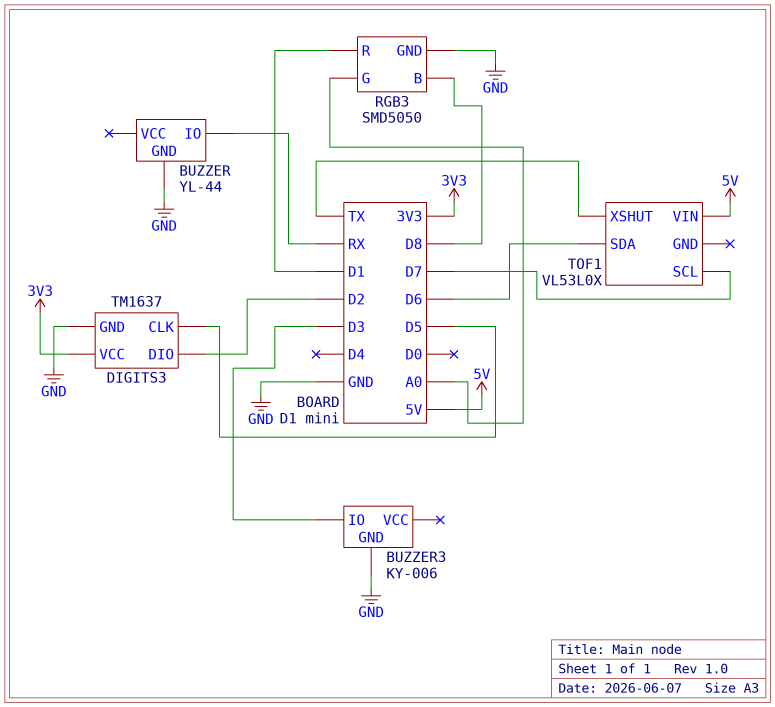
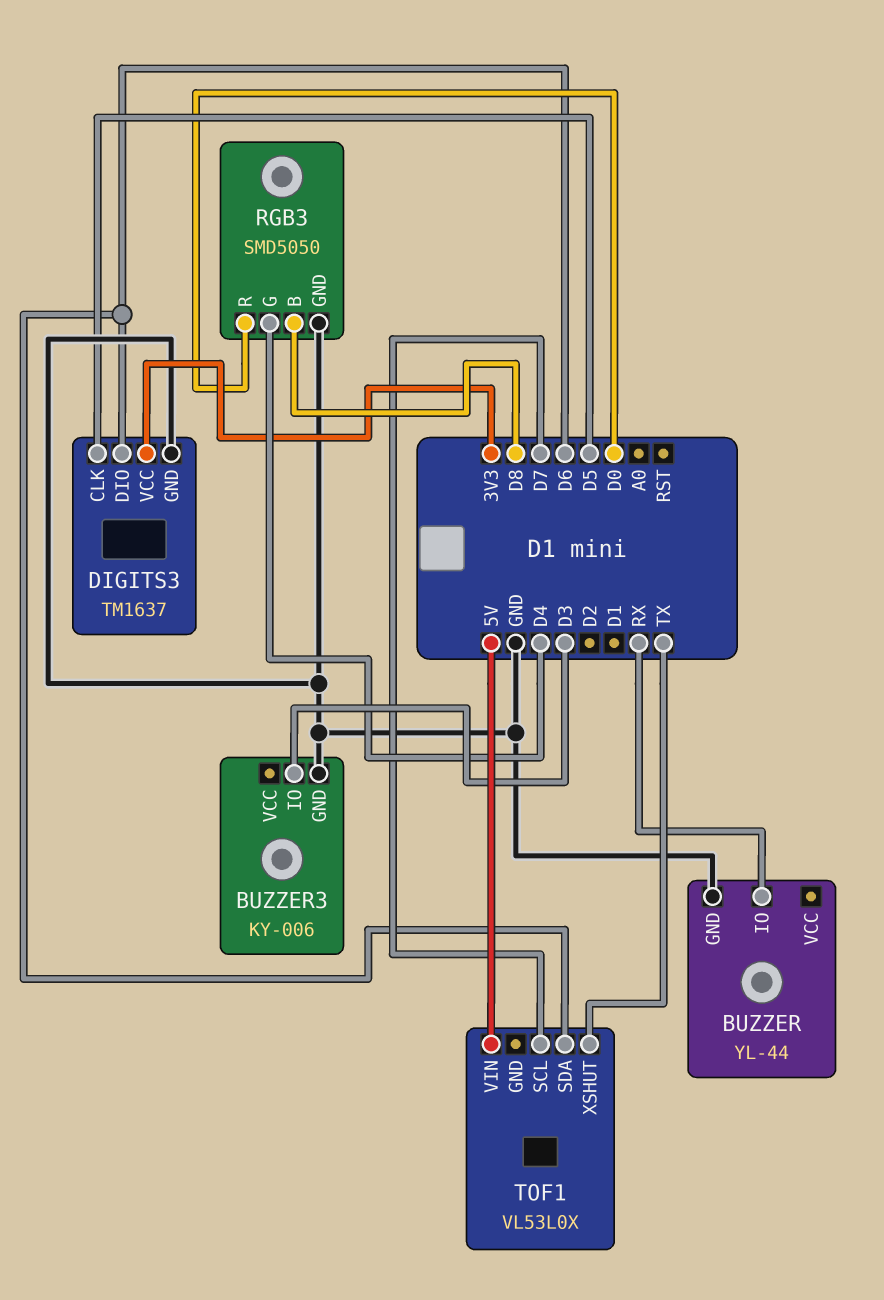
DIGITS3 pin DIO: D2 -> D6
RGB3 pin G: A0 -> D4
RGB3 pin R: D1 -> D0

